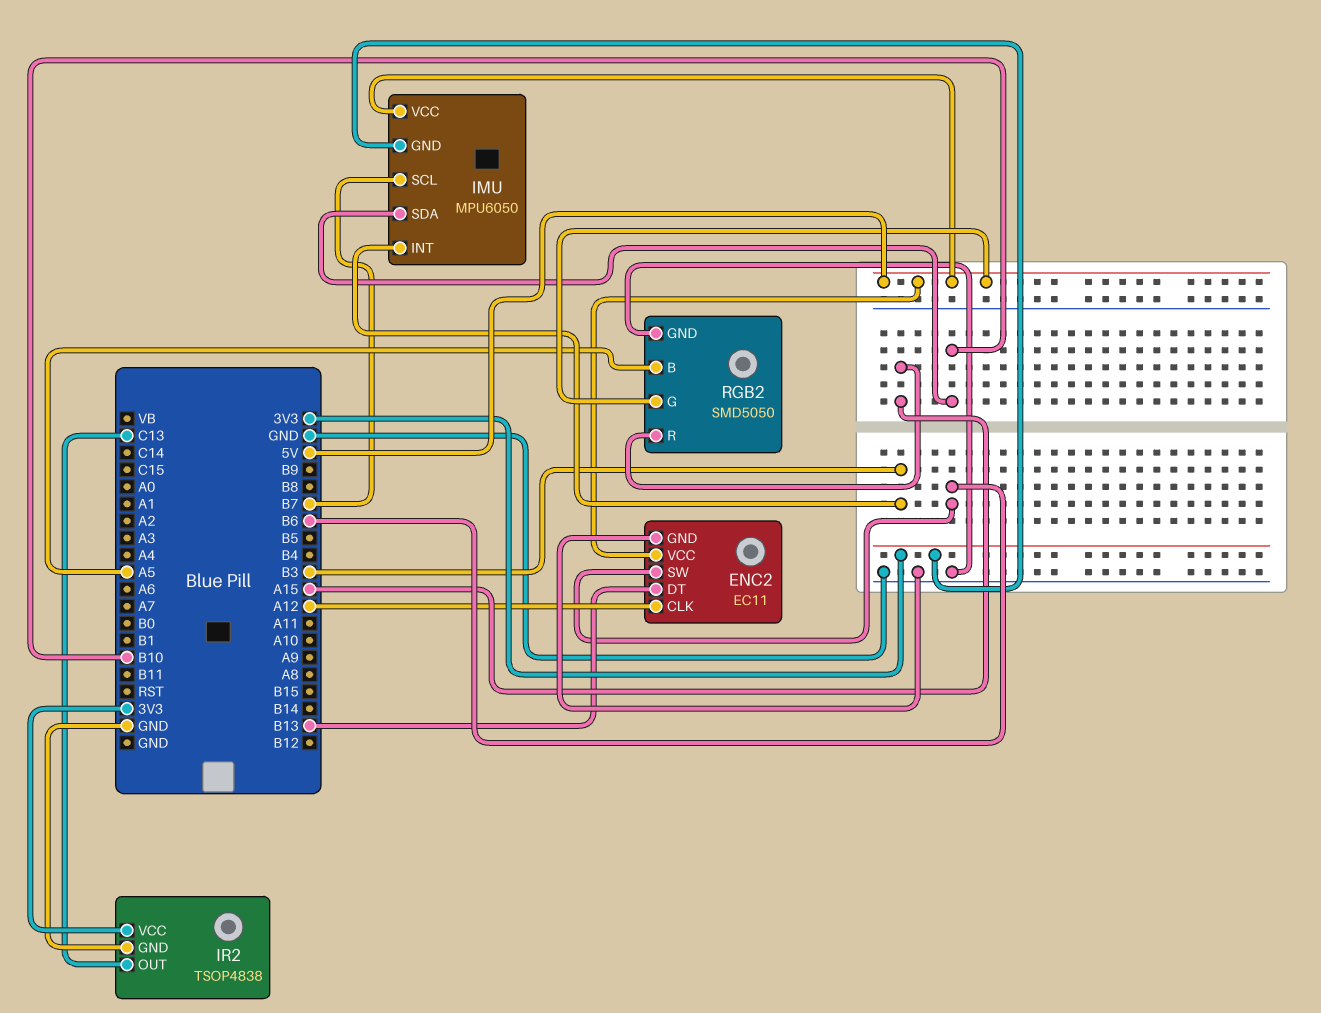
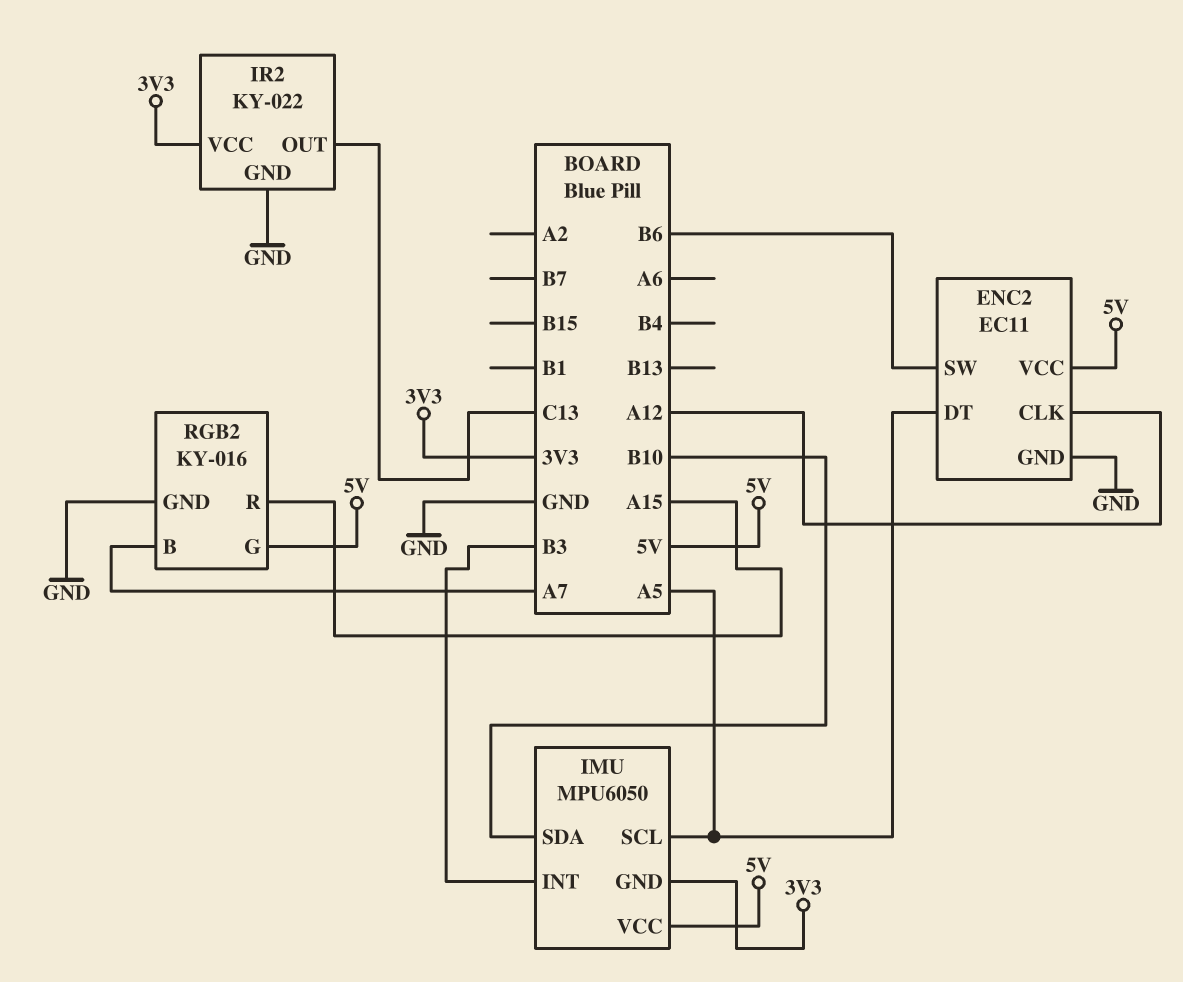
ENC2 pin DT: B13 -> A5
IMU pin SCL: B7 -> A5
IR2: TSOP4838 -> KY-022
RGB2: SMD5050 -> KY-016
RGB2 pin B: A5 -> A7

